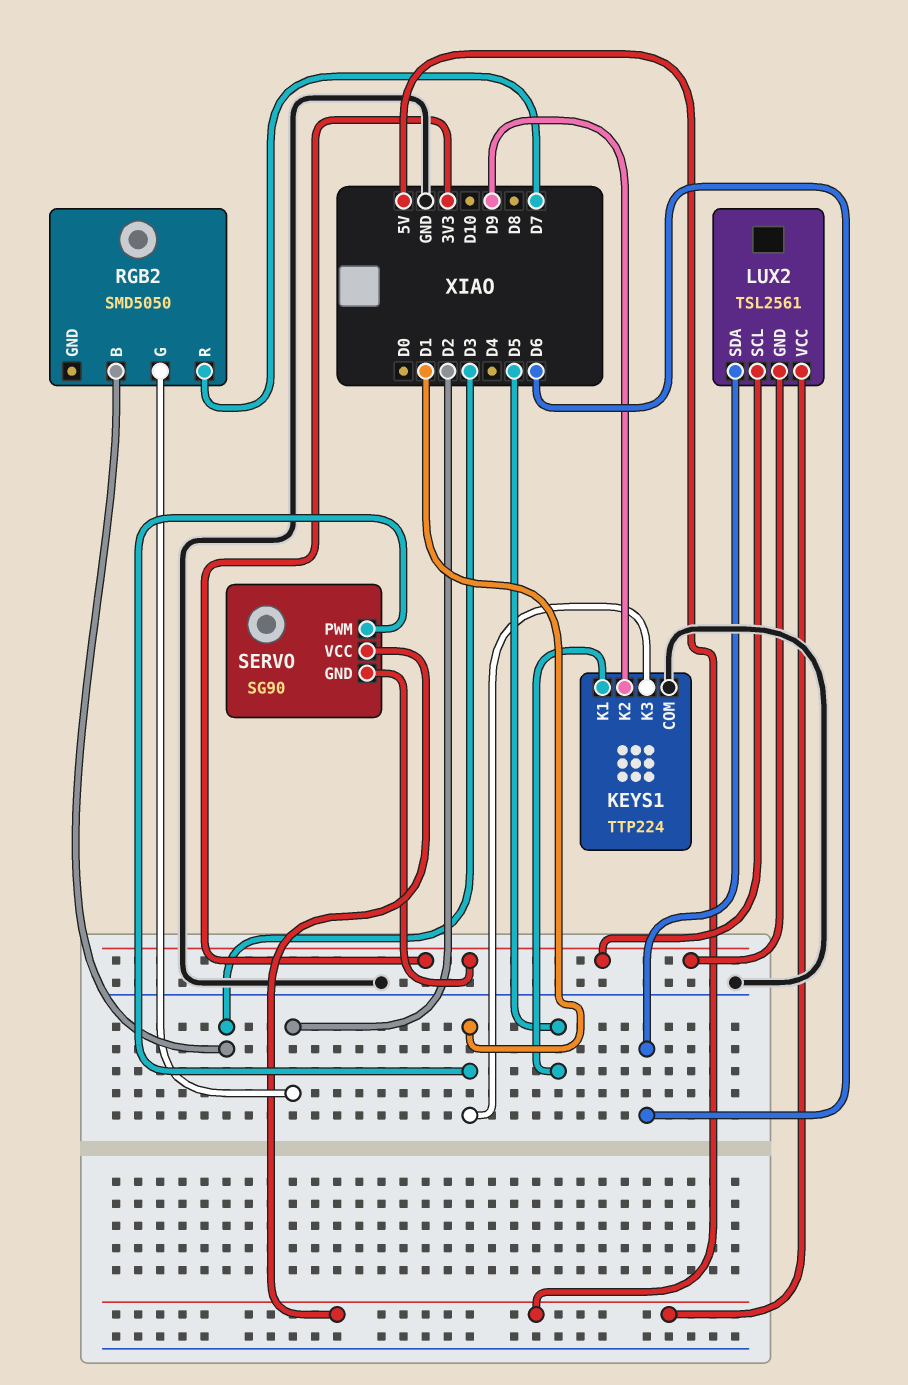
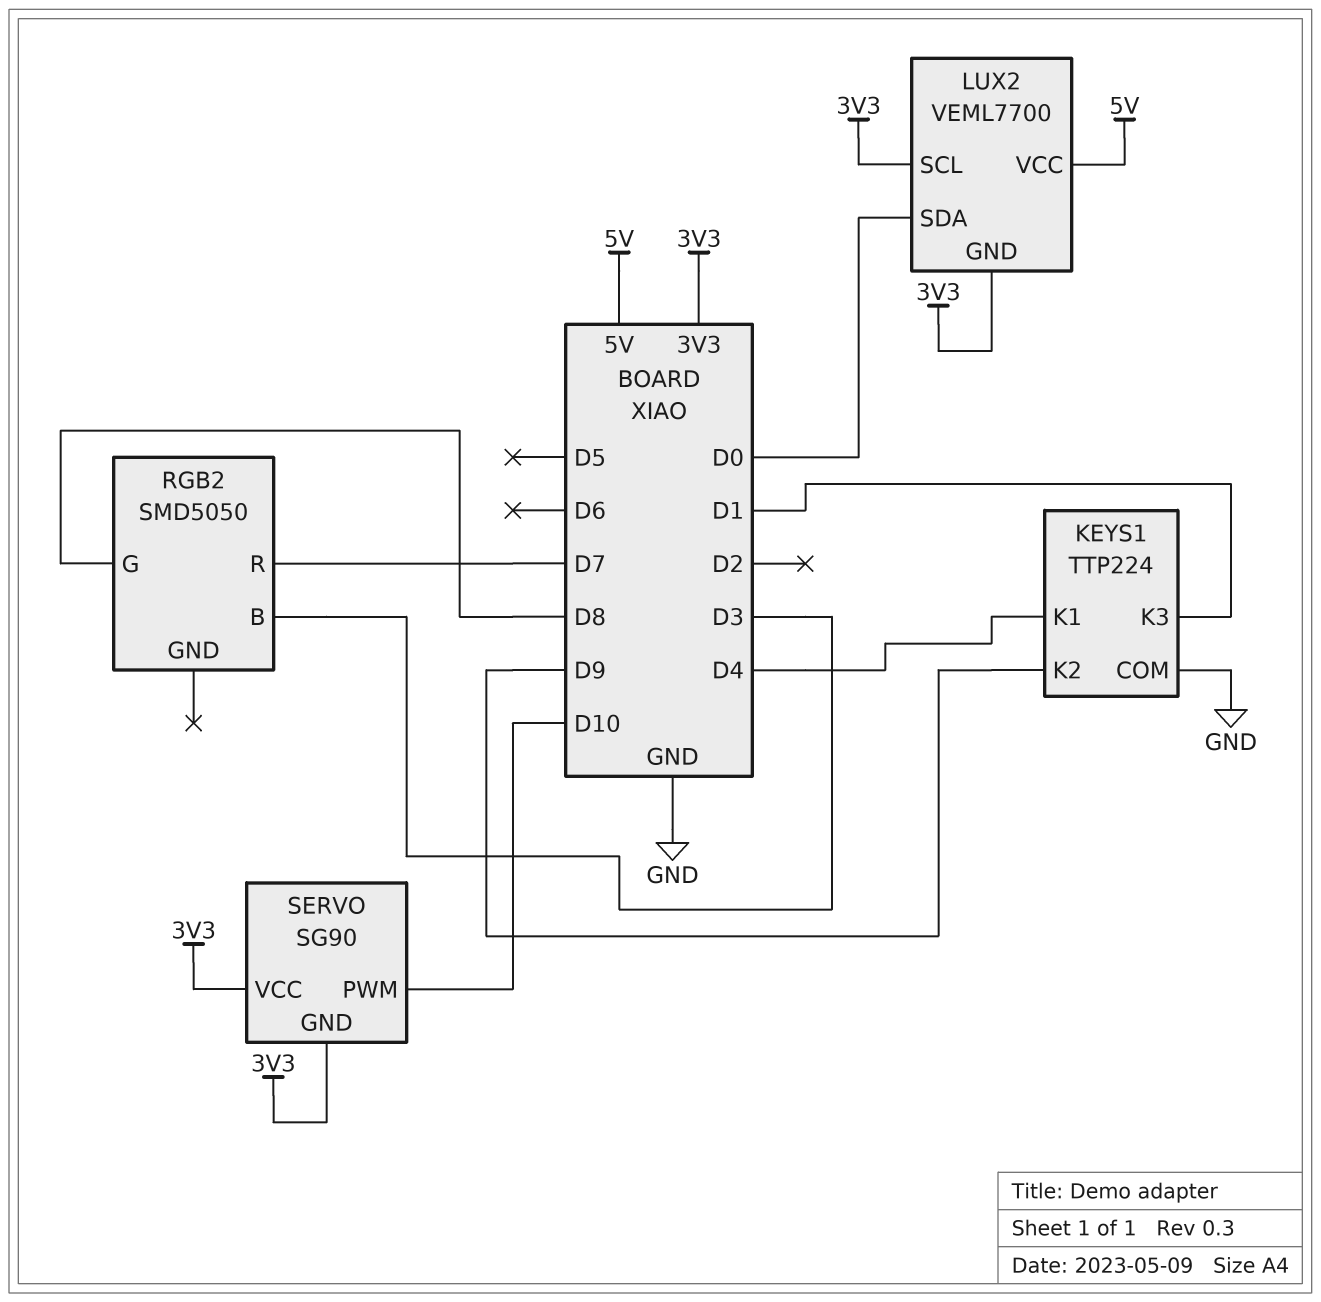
KEYS1 pin K1: D5 -> D4
LUX2: TSL2561 -> VEML7700
LUX2 pin SDA: D6 -> D0
RGB2 pin G: D2 -> D8
SERVO pin PWM: D1 -> D10
SERVO pin VCC: 5V -> 3V3

